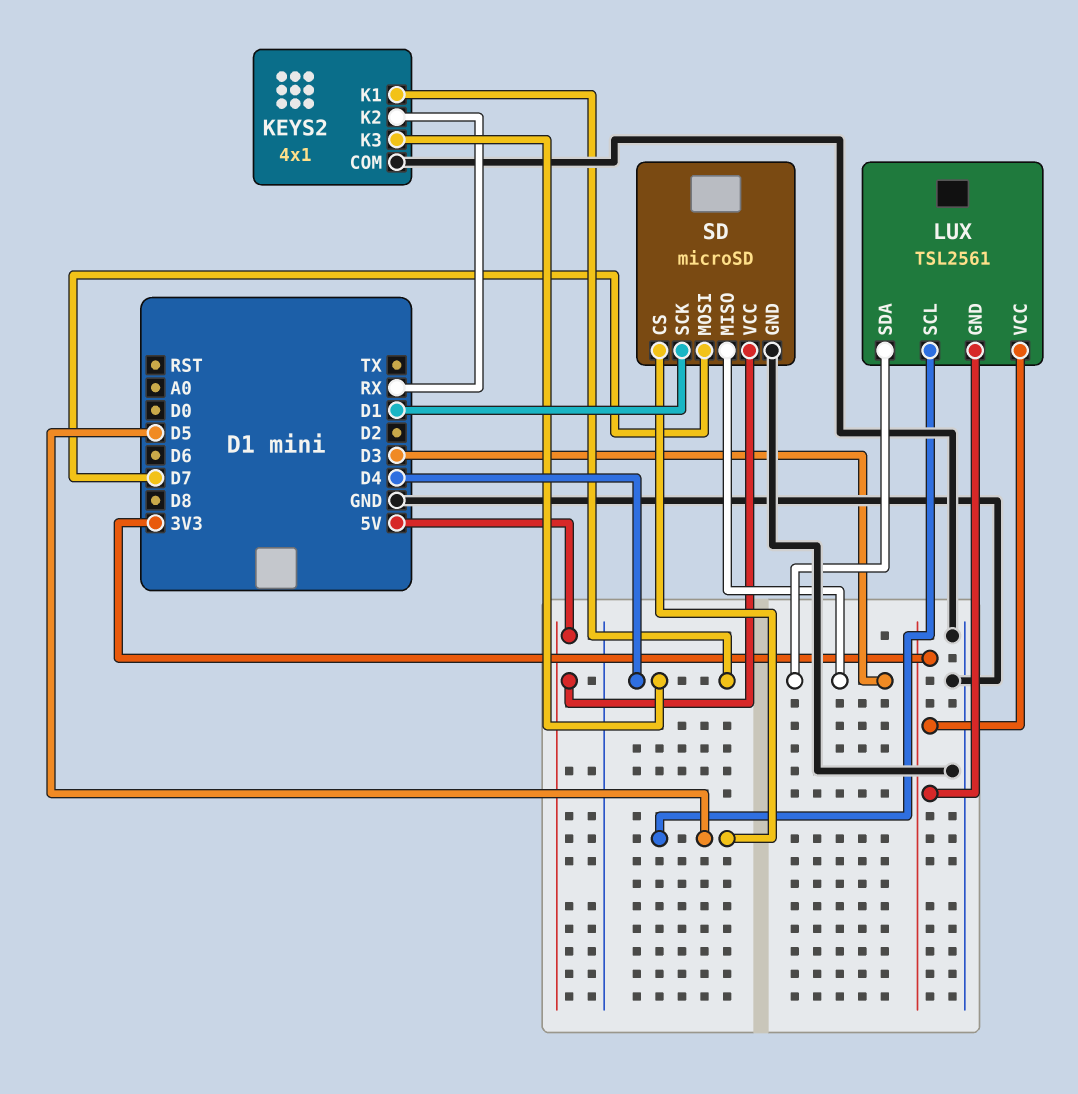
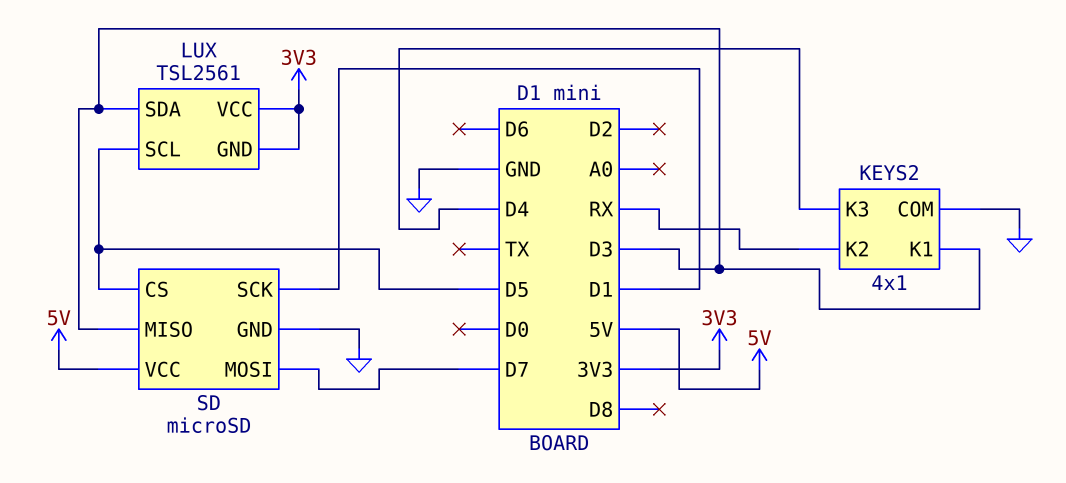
KEYS2 pin K1: D4 -> D3

